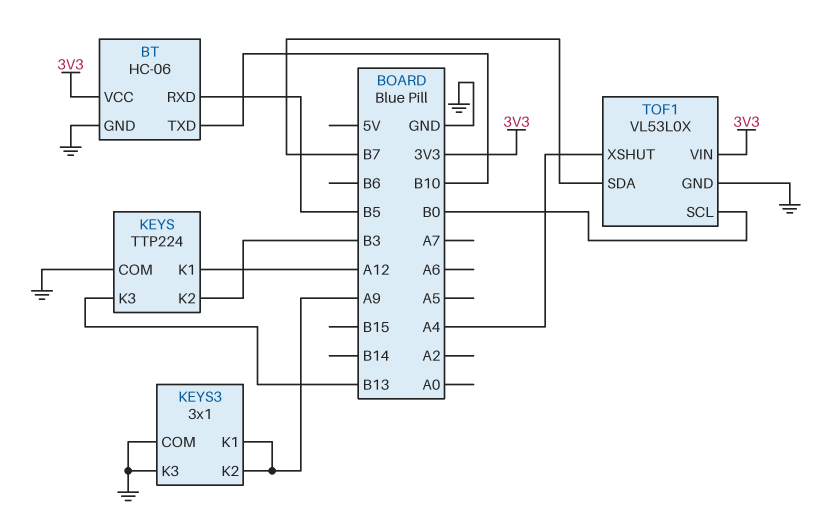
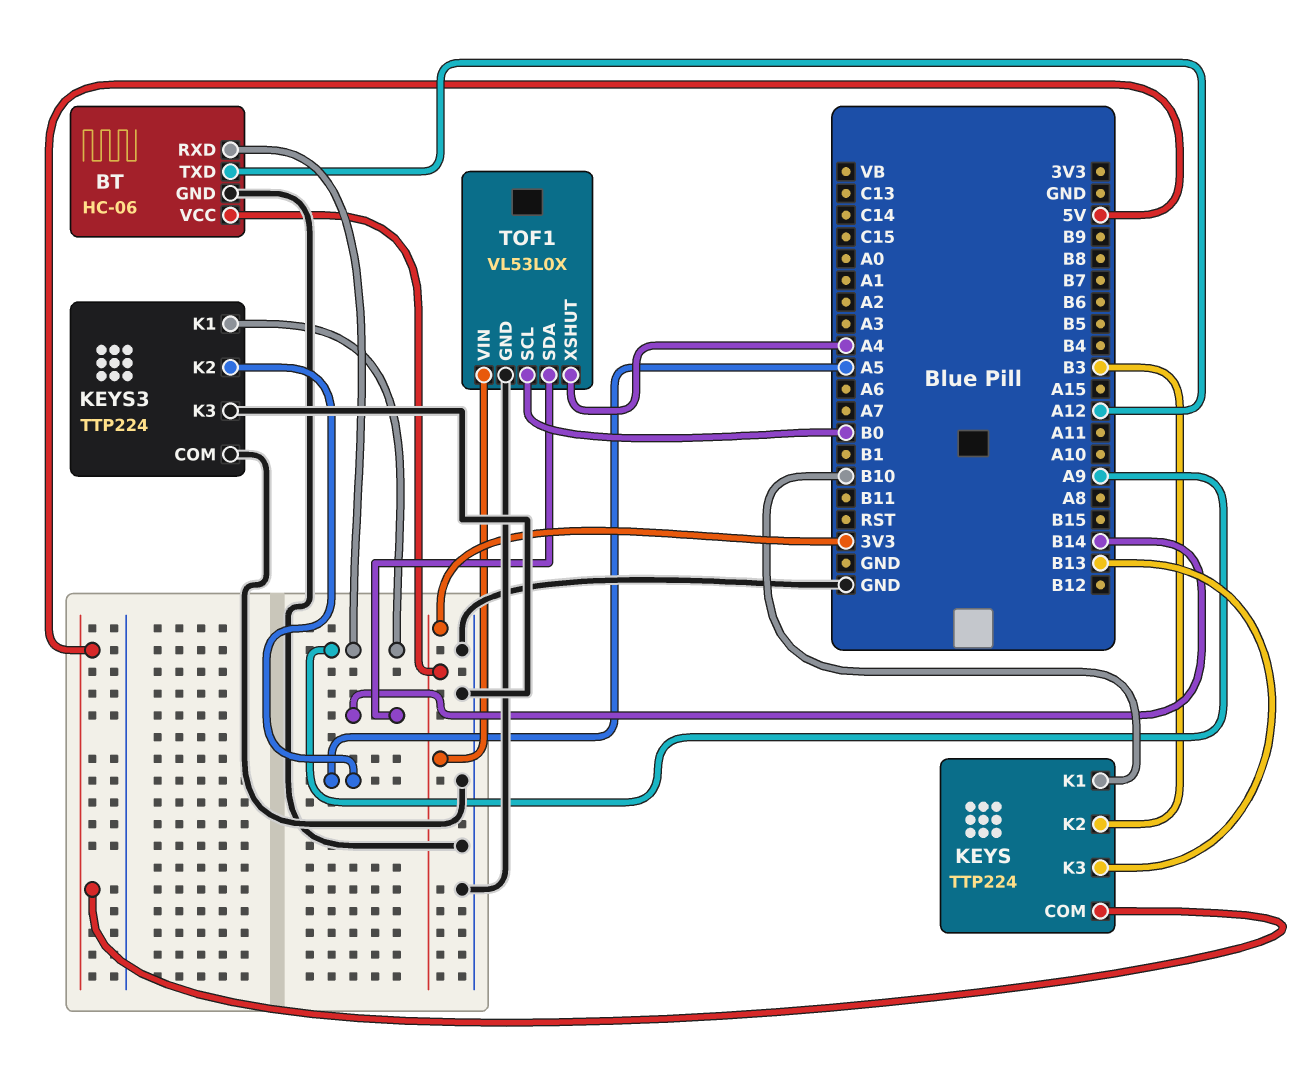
BT pin RXD: B5 -> A9
BT pin TXD: B10 -> A12
KEYS pin COM: GND -> 5V
KEYS pin K1: A12 -> B10
KEYS3: 3x1 -> TTP224
KEYS3 pin K2: A9 -> A5
TOF1 pin SDA: B7 -> B14

